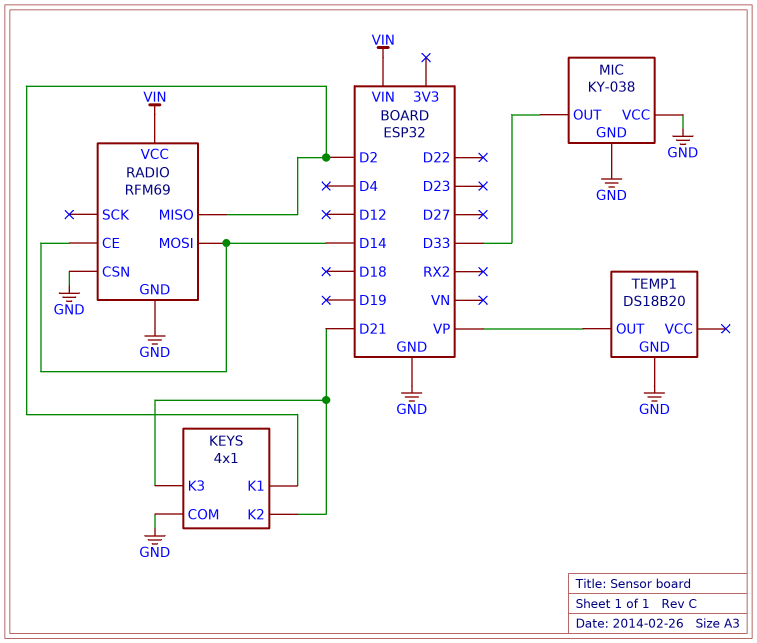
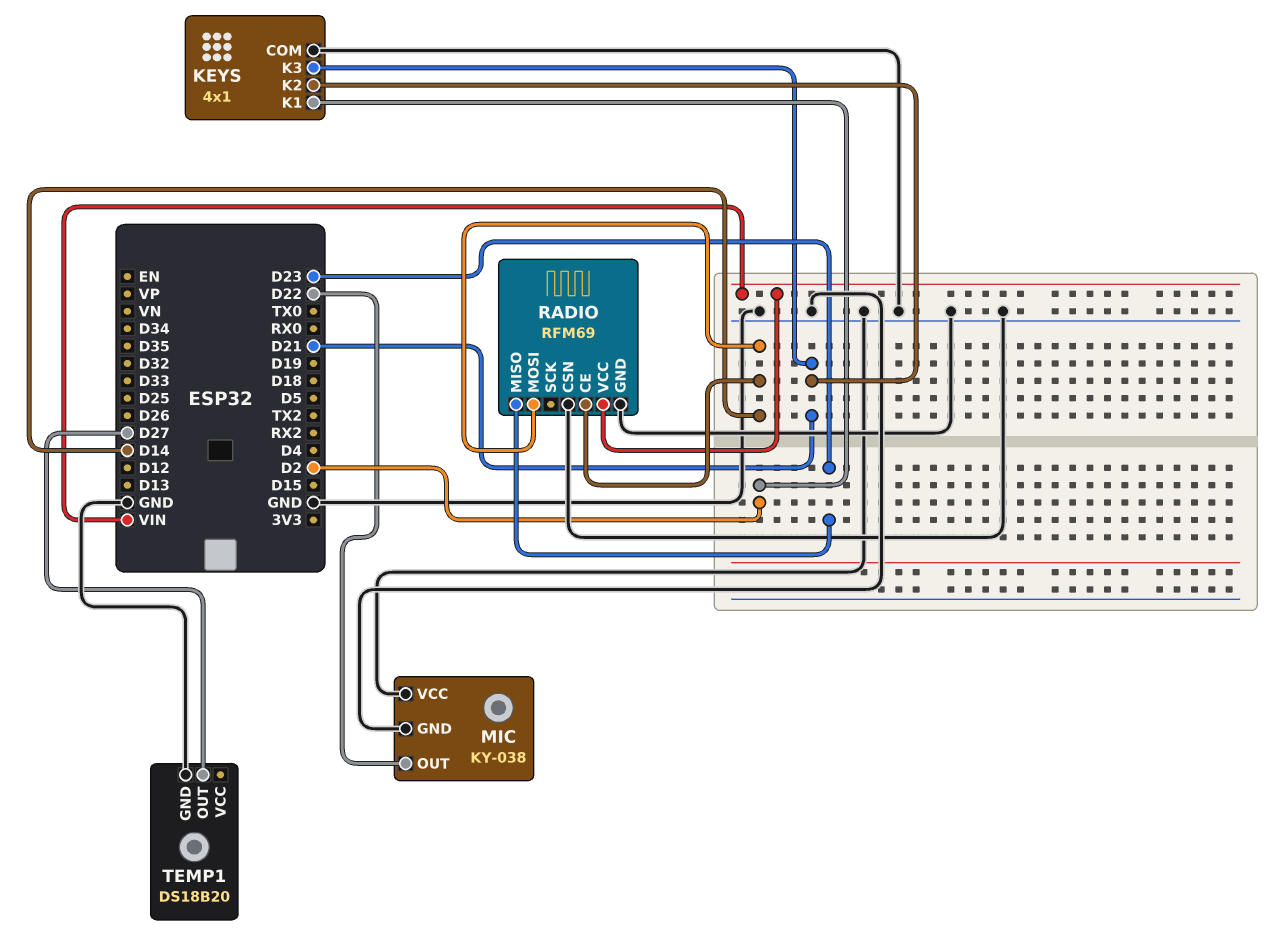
MIC pin OUT: D33 -> D22
RADIO pin MISO: D2 -> D23
TEMP1 pin OUT: VP -> D27

